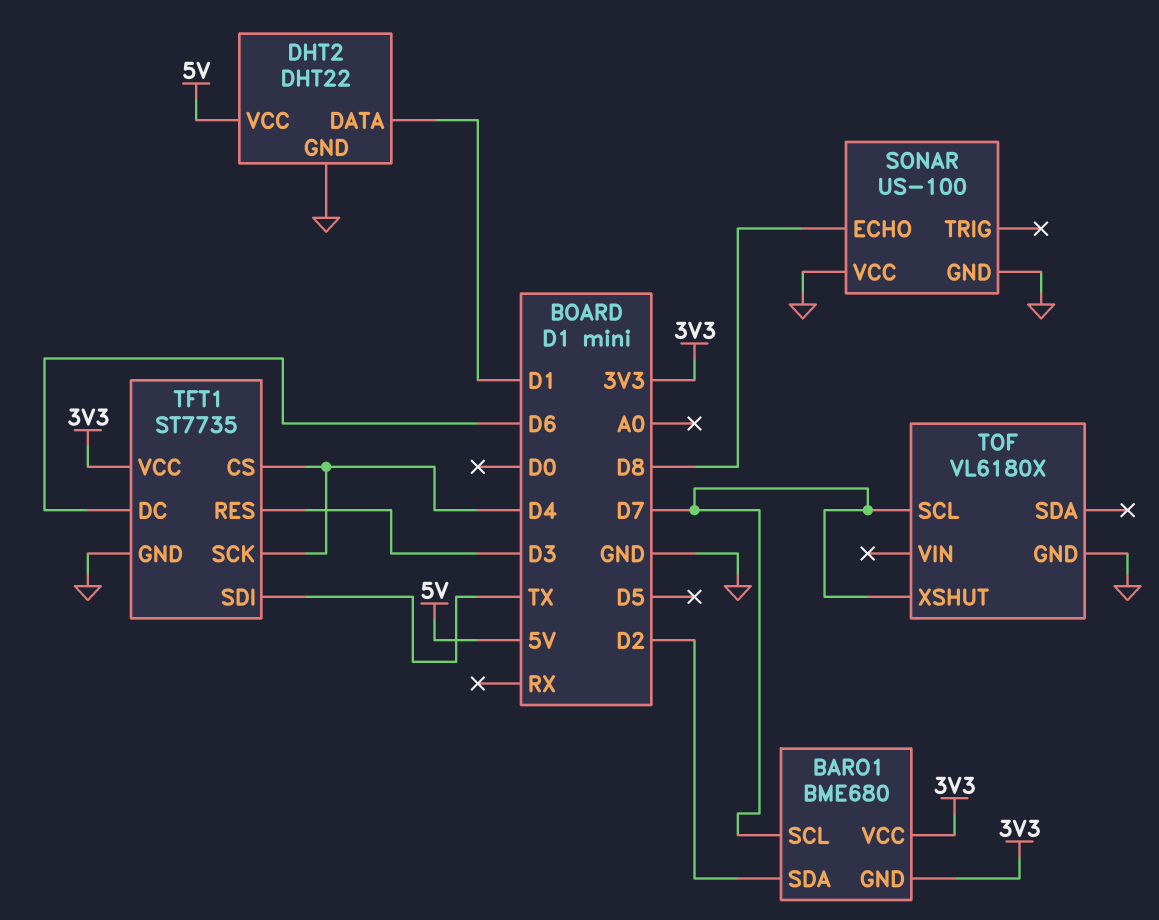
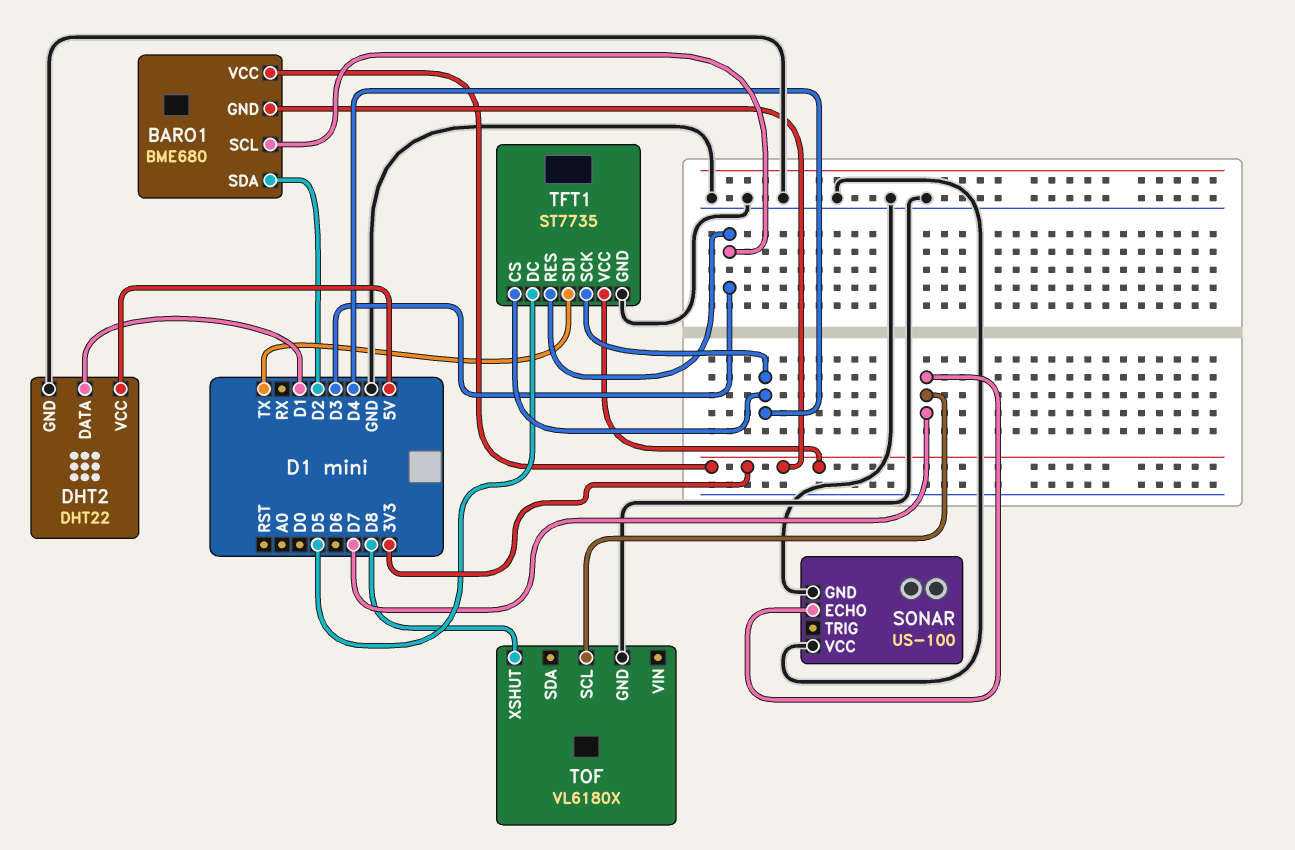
BARO1 pin SCL: D7 -> D3
SONAR pin ECHO: D8 -> D7
TFT1 pin DC: D6 -> D5
TOF pin XSHUT: D7 -> D8

